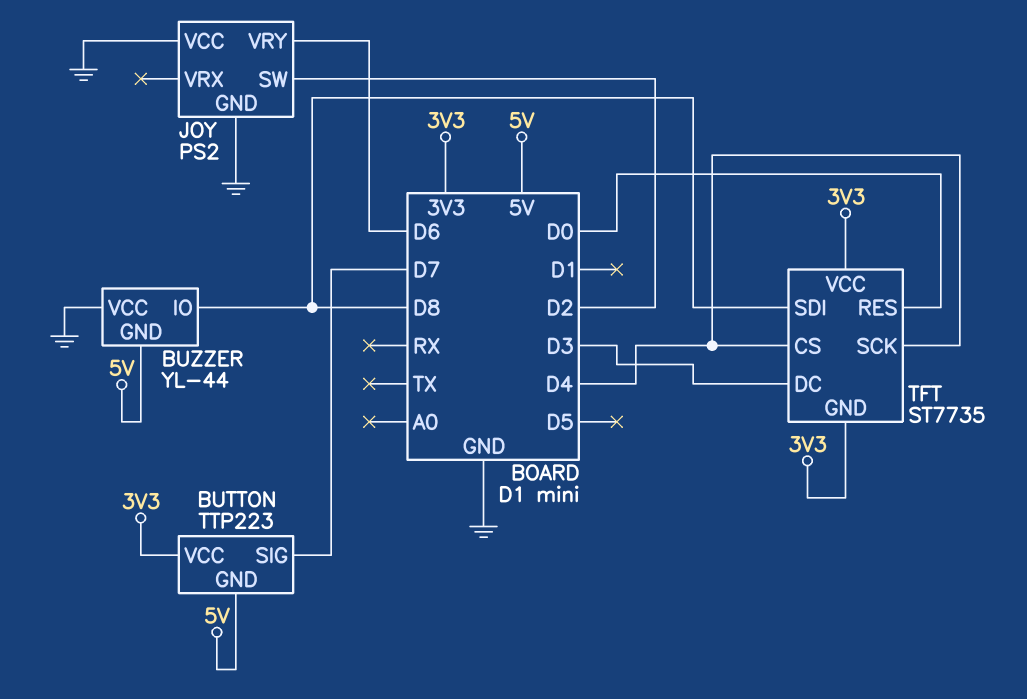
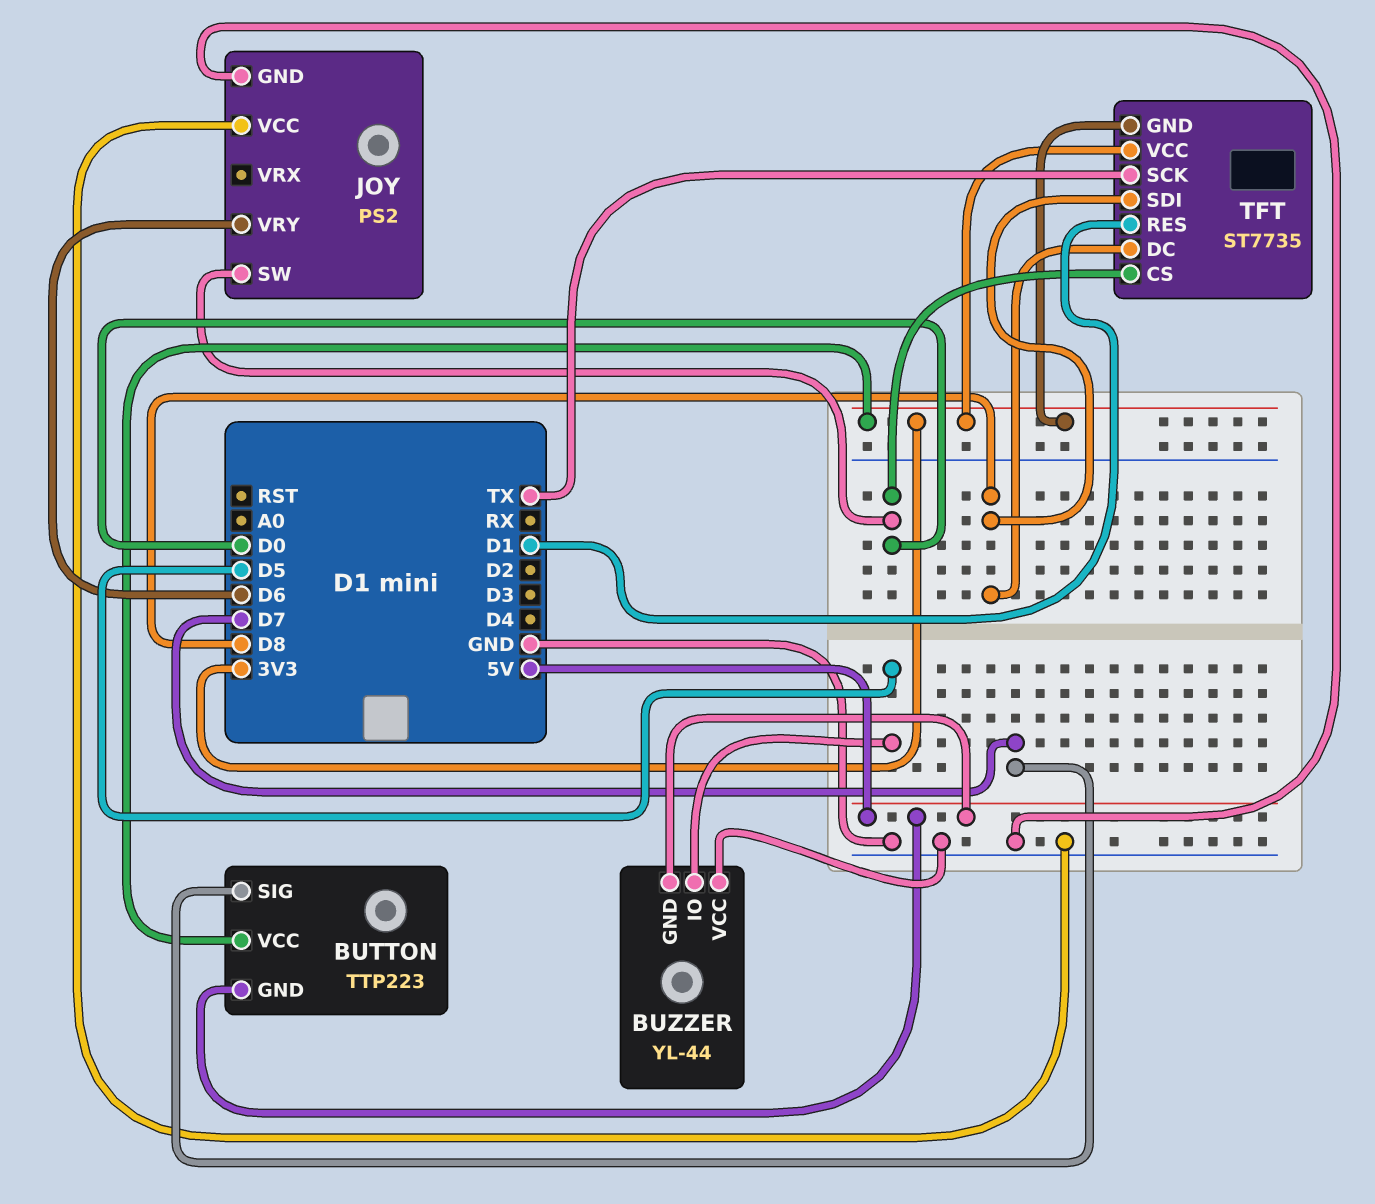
BUZZER pin IO: D8 -> D5
JOY pin SW: D2 -> D0
TFT pin CS: D4 -> D0
TFT pin DC: D3 -> D8
TFT pin RES: D0 -> D1
TFT pin SCK: D4 -> TX

